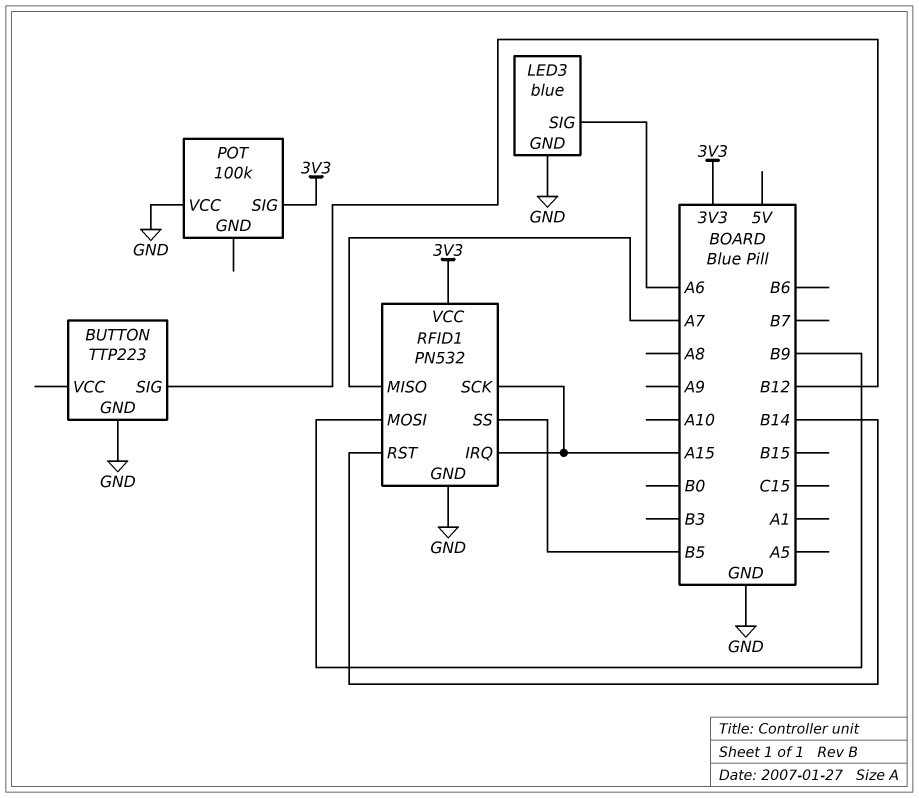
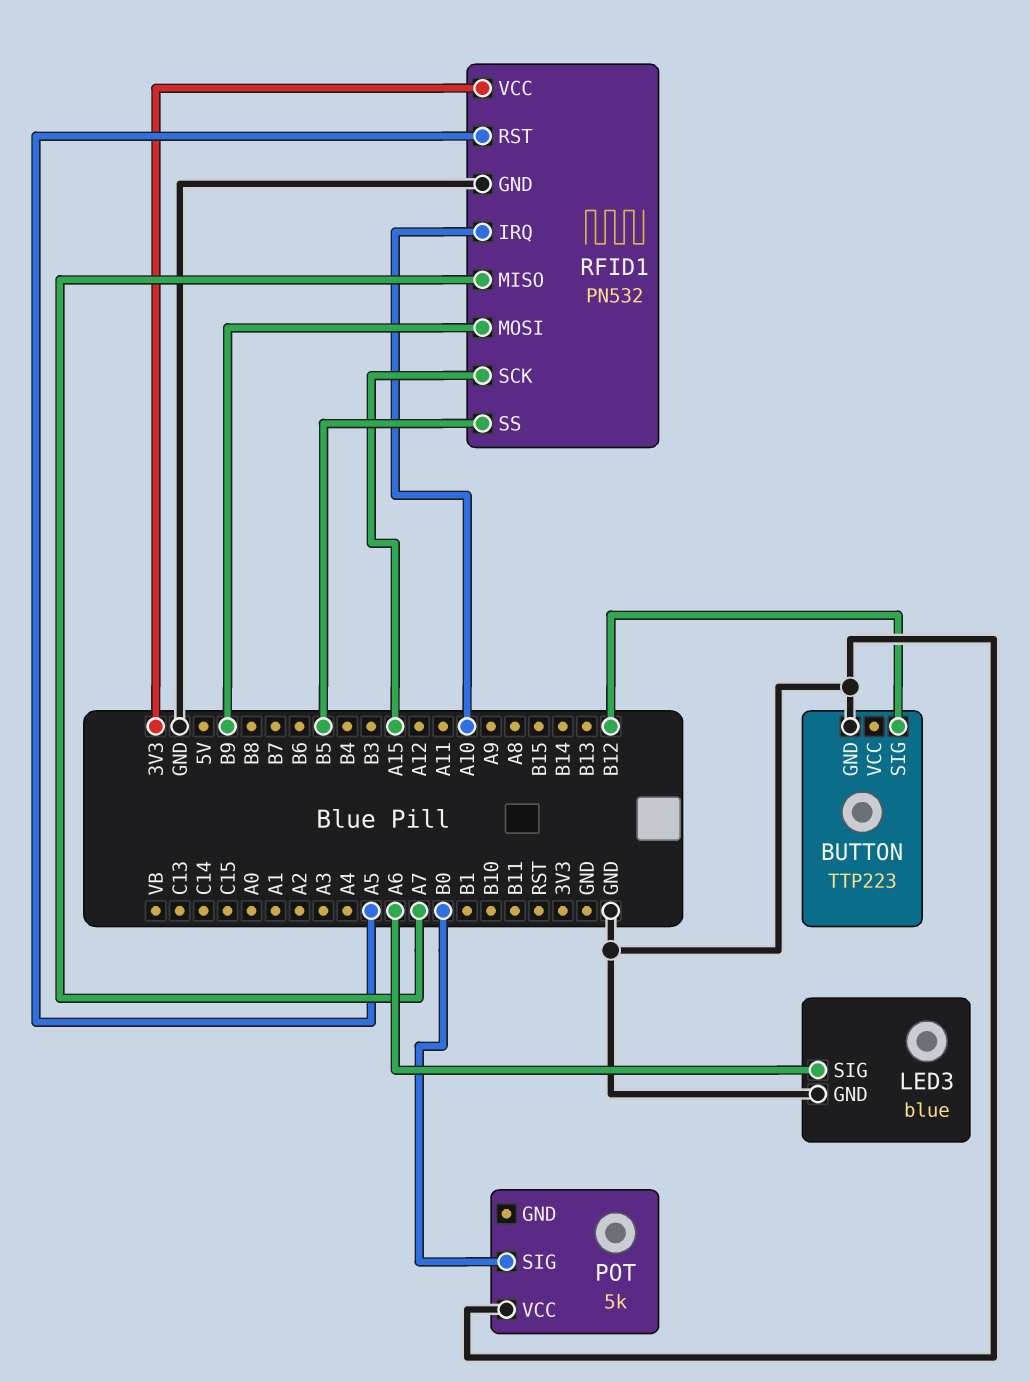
POT: 100k -> 5k
POT pin SIG: 3V3 -> B0
RFID1 pin IRQ: A15 -> A10
RFID1 pin RST: B14 -> A5

